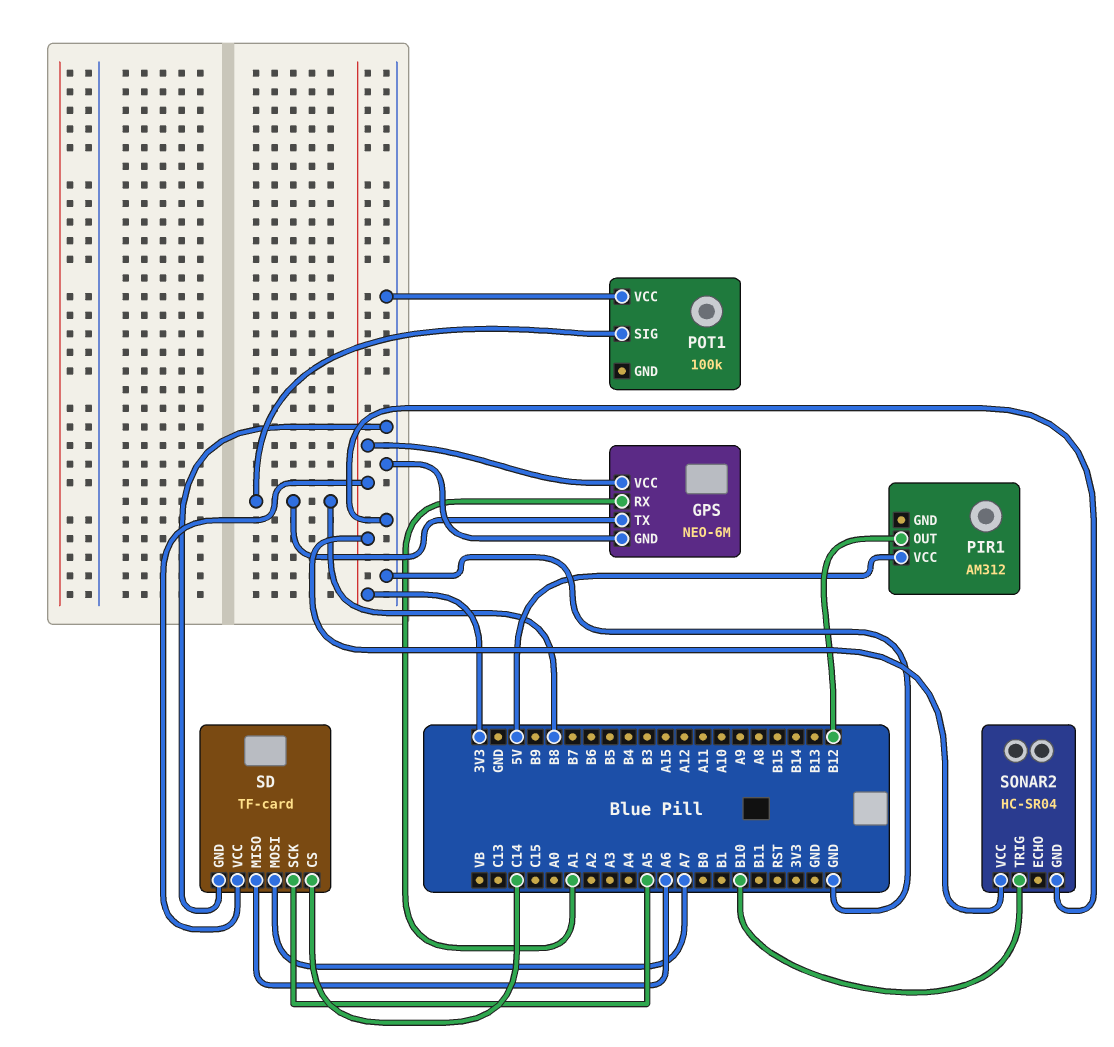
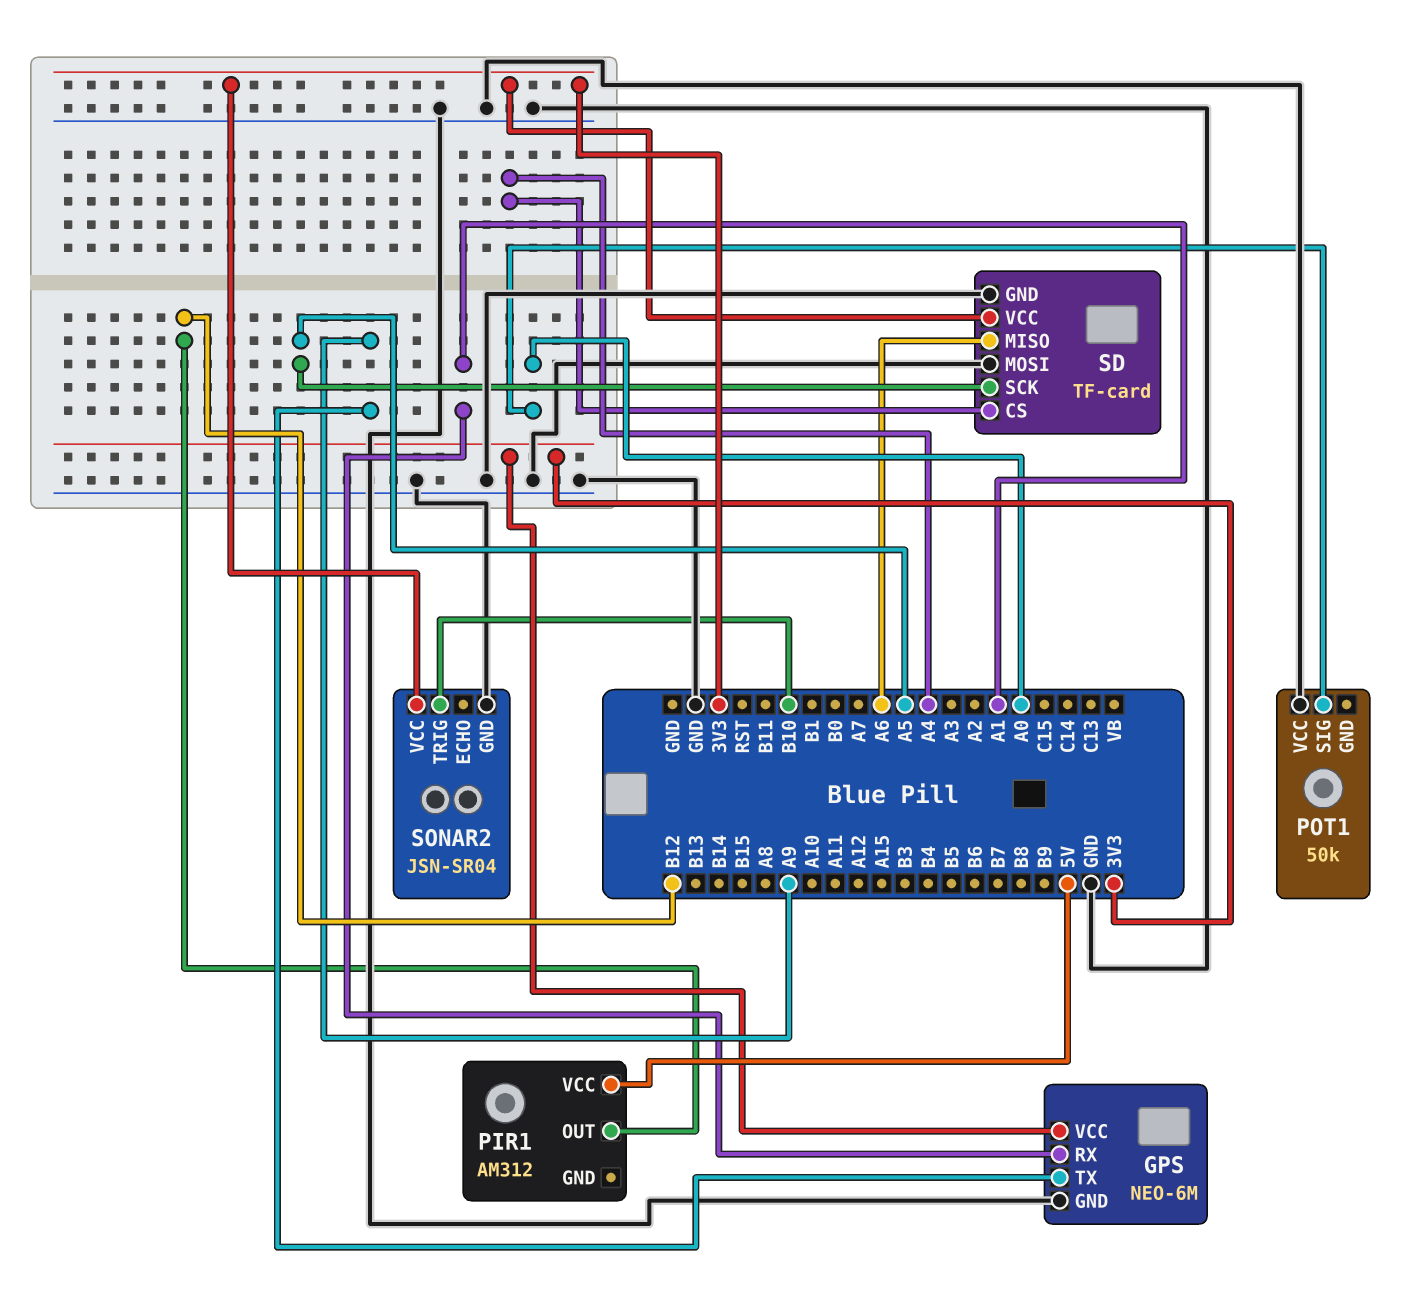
GPS pin TX: B8 -> A9
POT1: 100k -> 50k
POT1 pin SIG: B8 -> A0
SD pin CS: C14 -> A4
SD pin MOSI: A7 -> GND
SONAR2: HC-SR04 -> JSN-SR04

